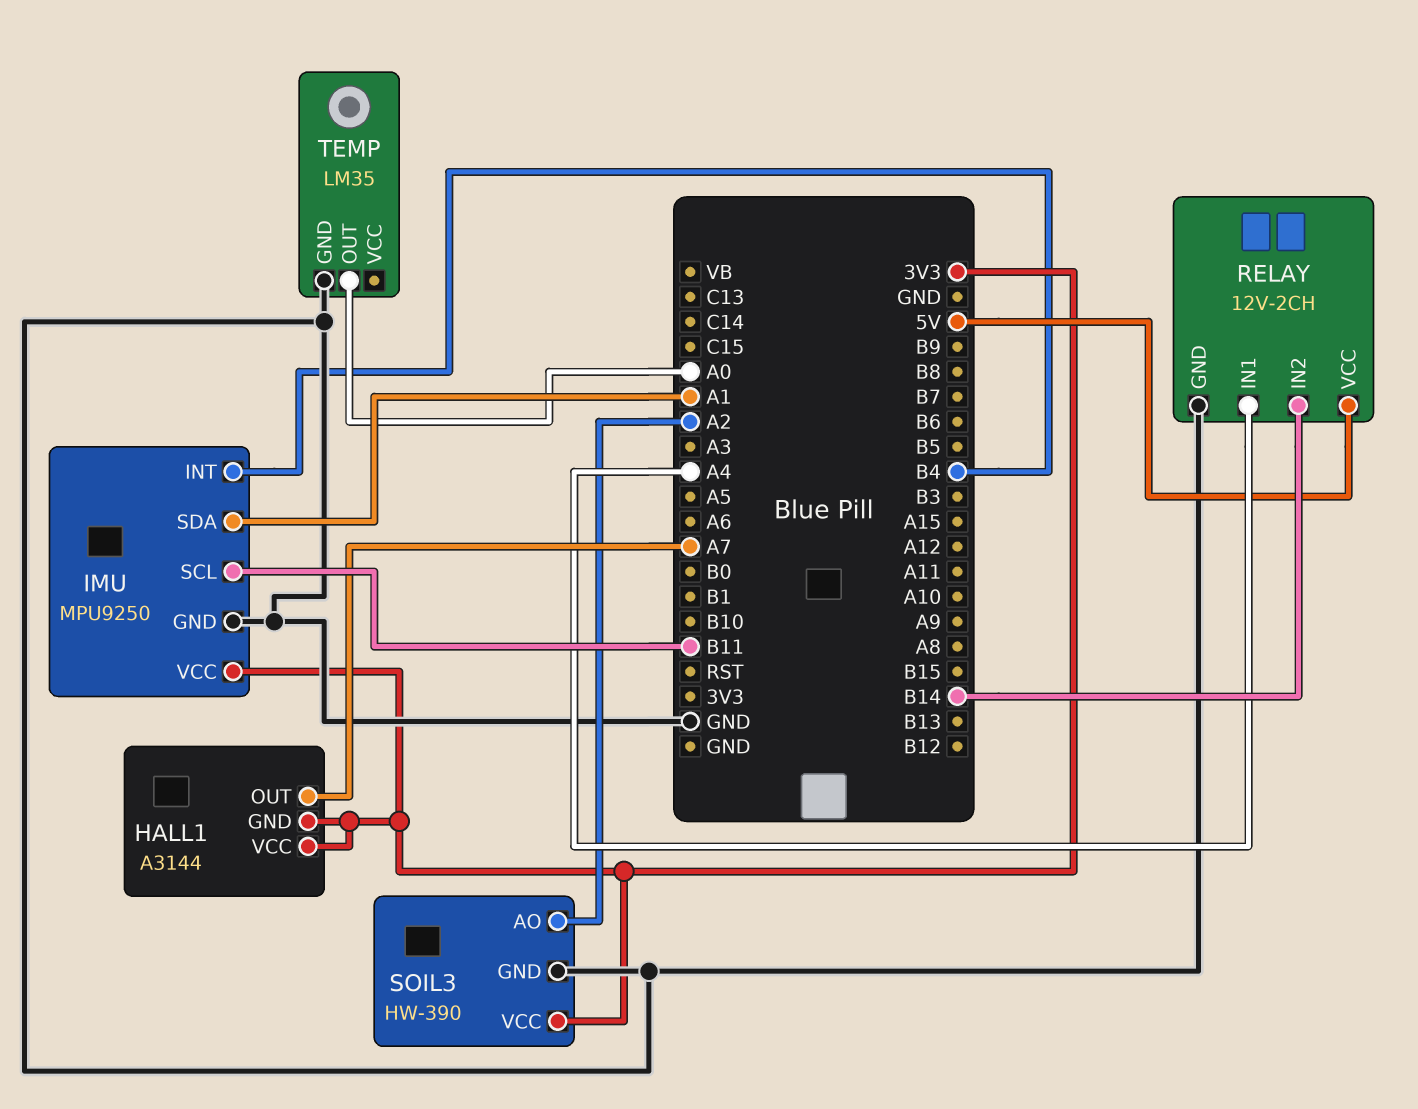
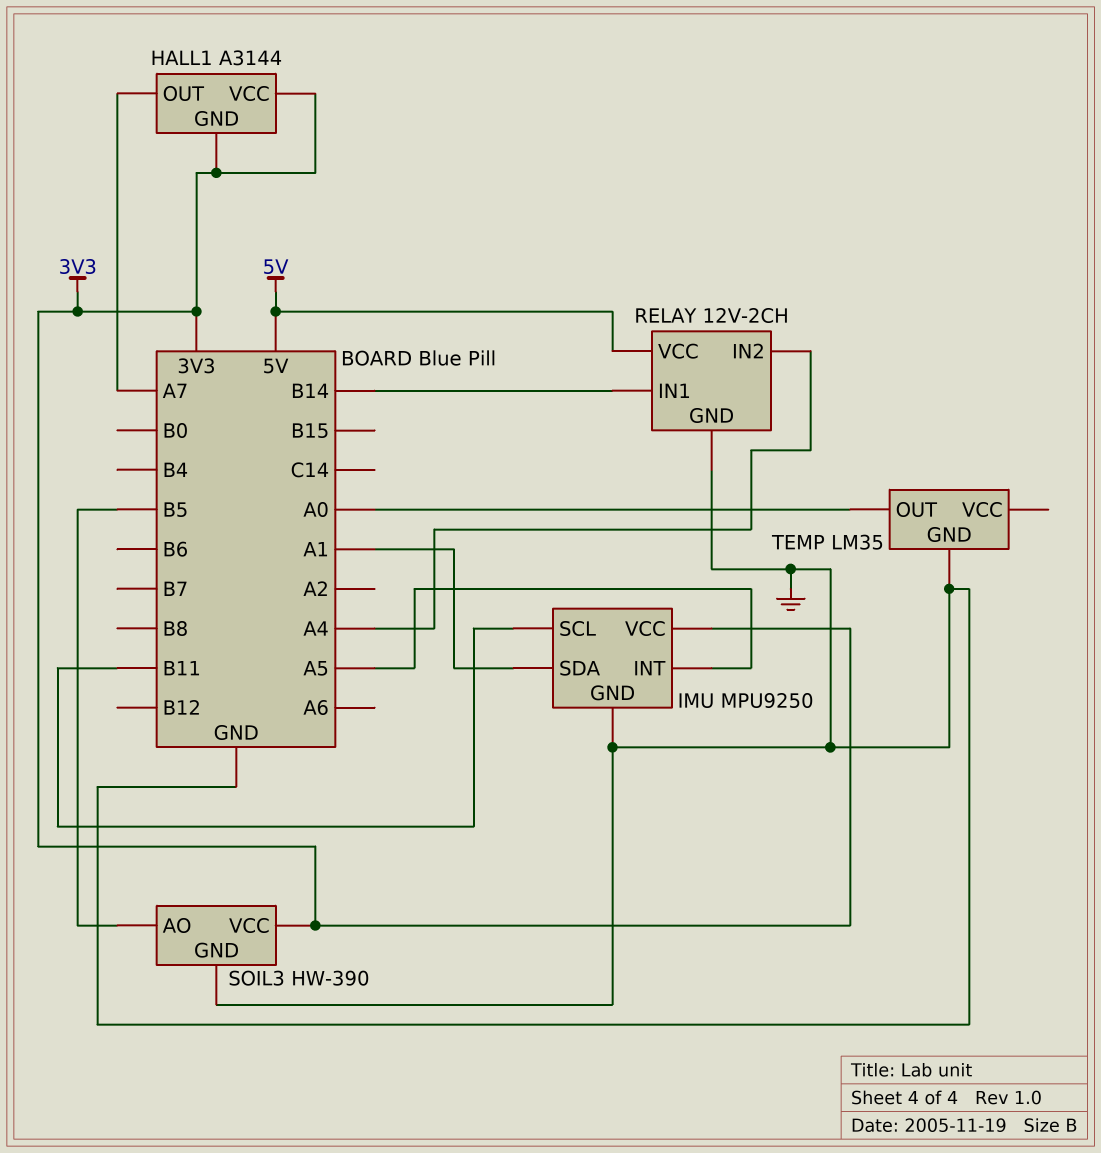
IMU pin INT: B4 -> A5
RELAY pin IN1: A4 -> B14
RELAY pin IN2: B14 -> A4
SOIL3 pin AO: A2 -> B5

